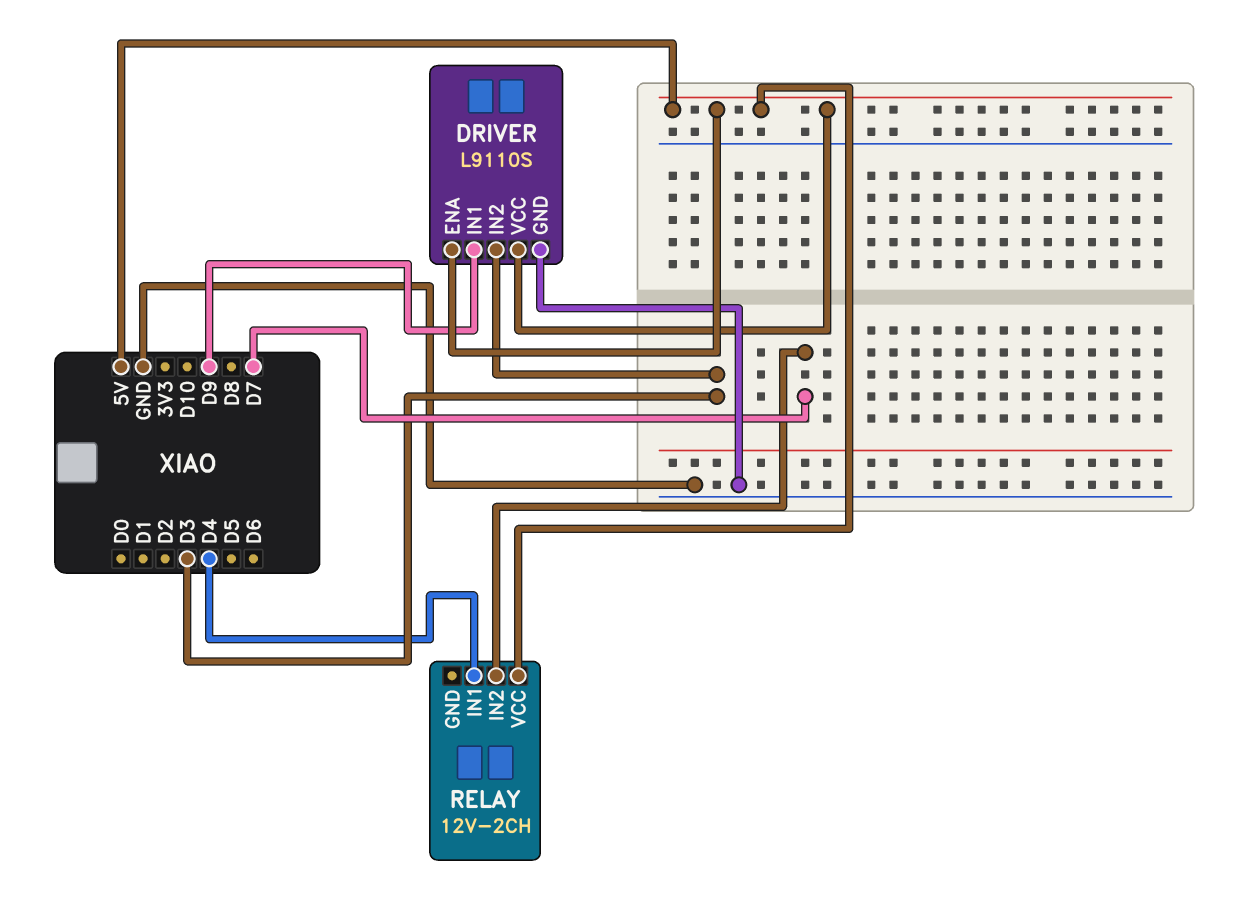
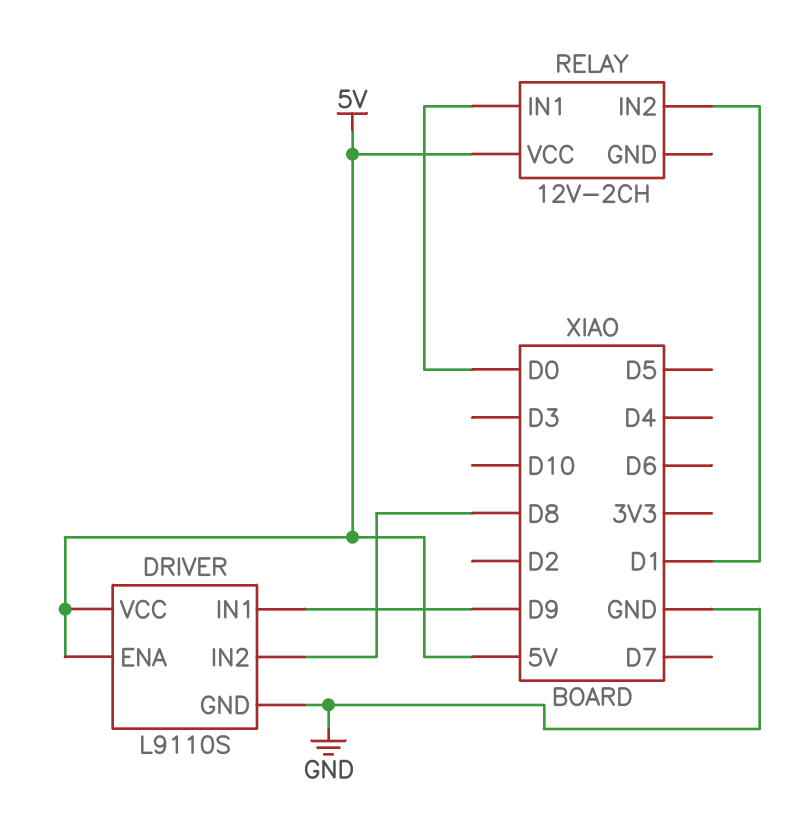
DRIVER pin IN2: D3 -> D8
RELAY pin IN1: D4 -> D0
RELAY pin IN2: D7 -> D1

